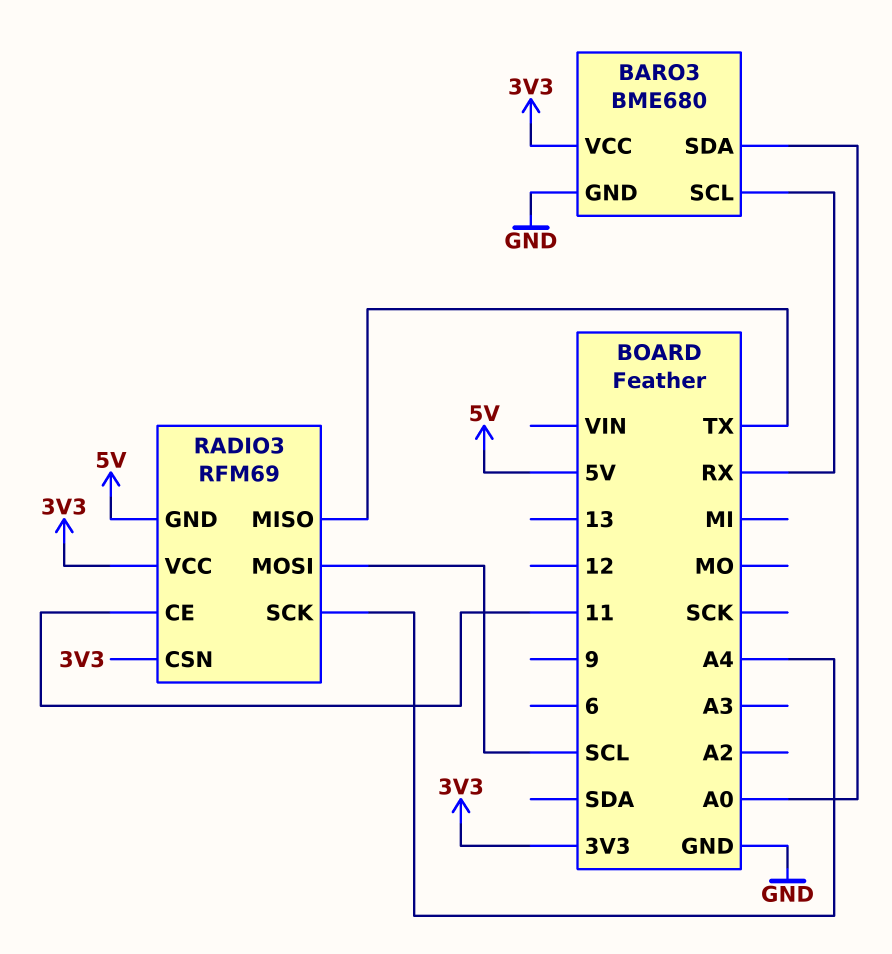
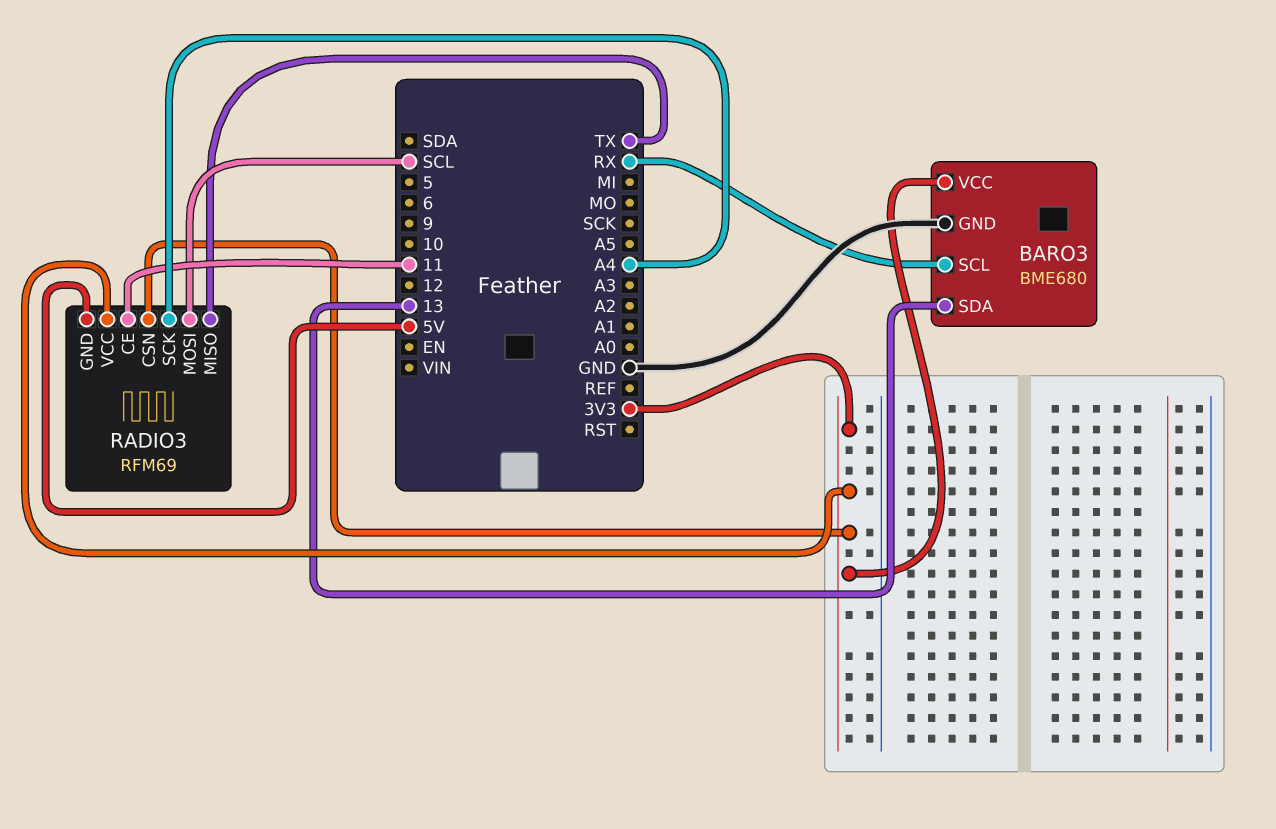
BARO3 pin SDA: A0 -> 13

